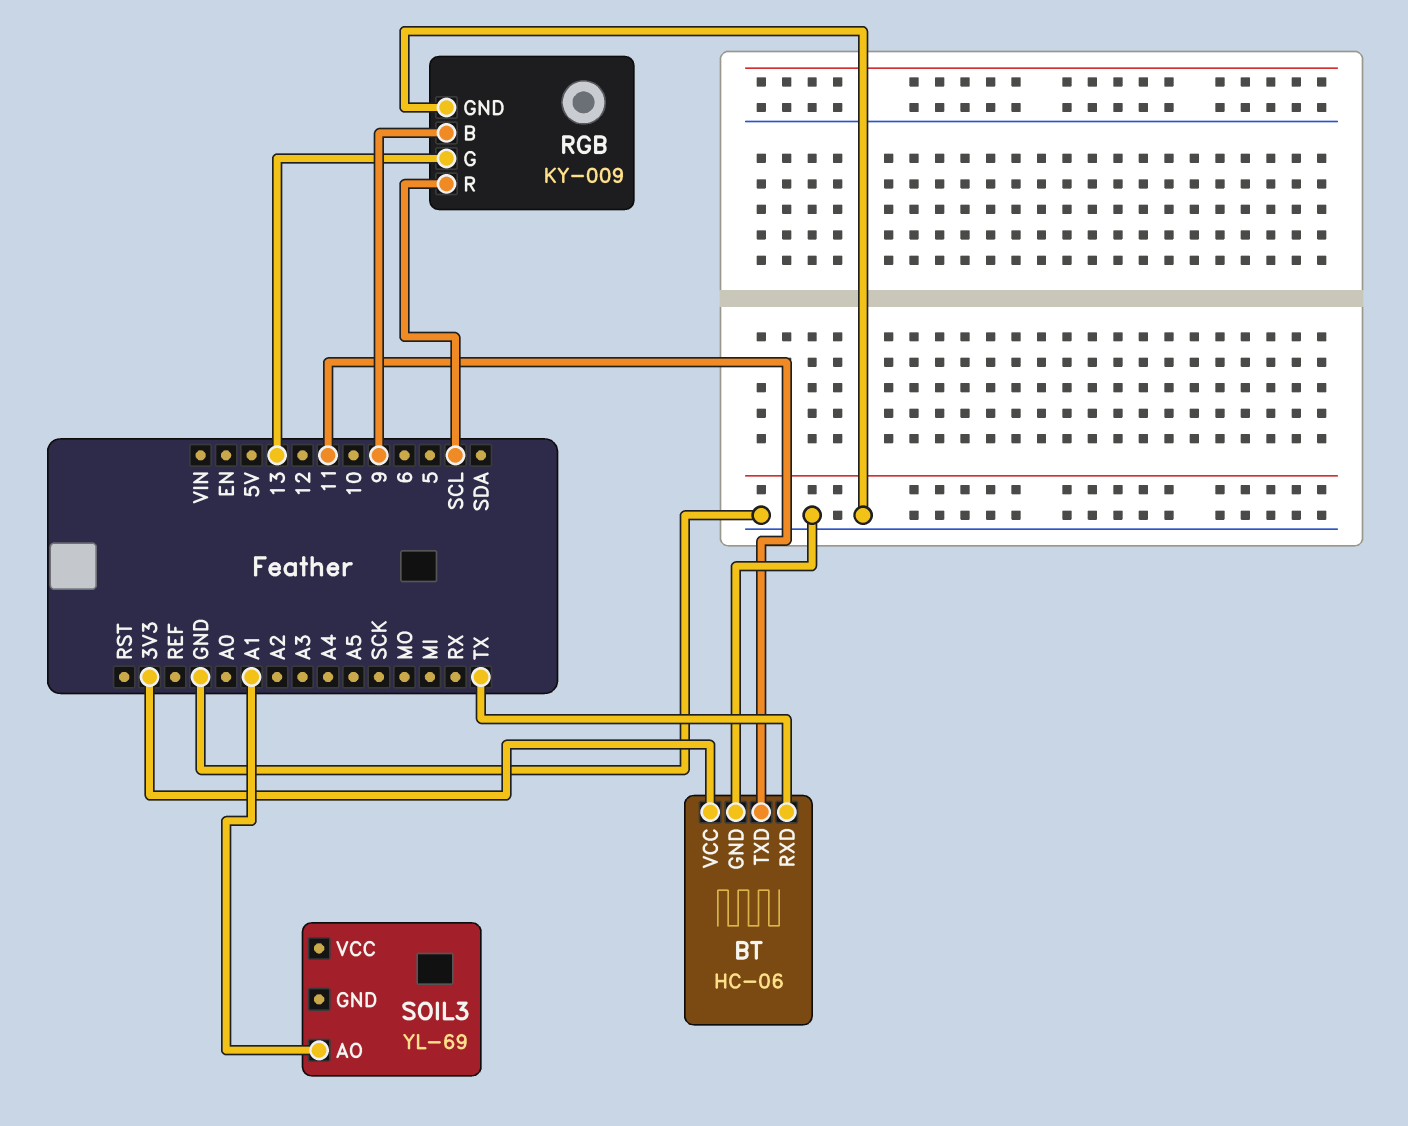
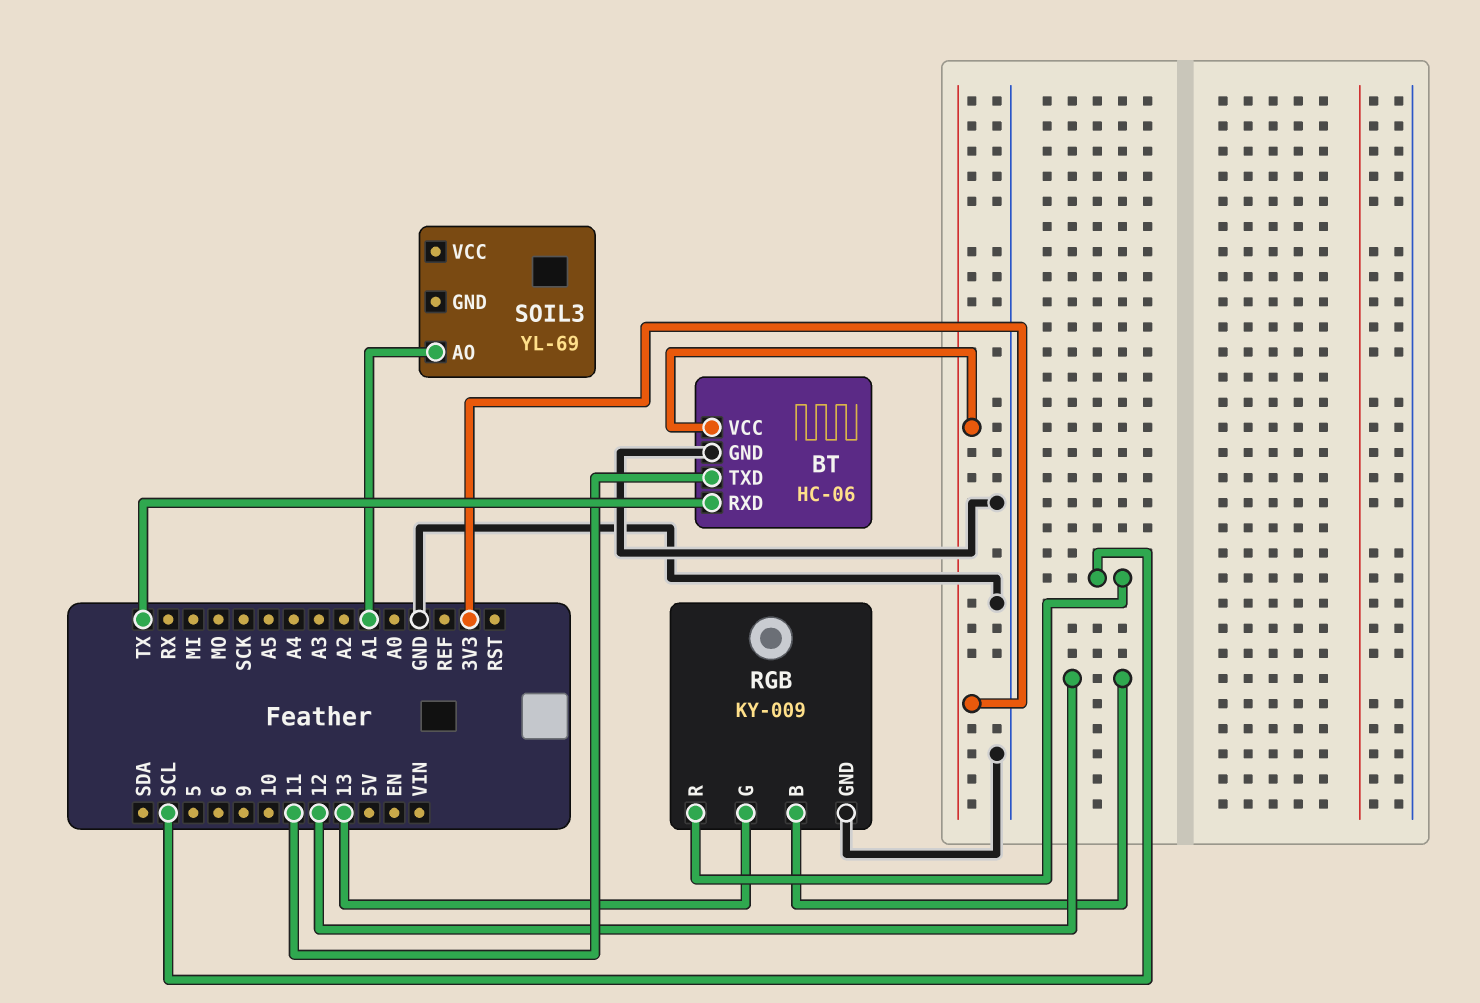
RGB pin B: 9 -> 12

